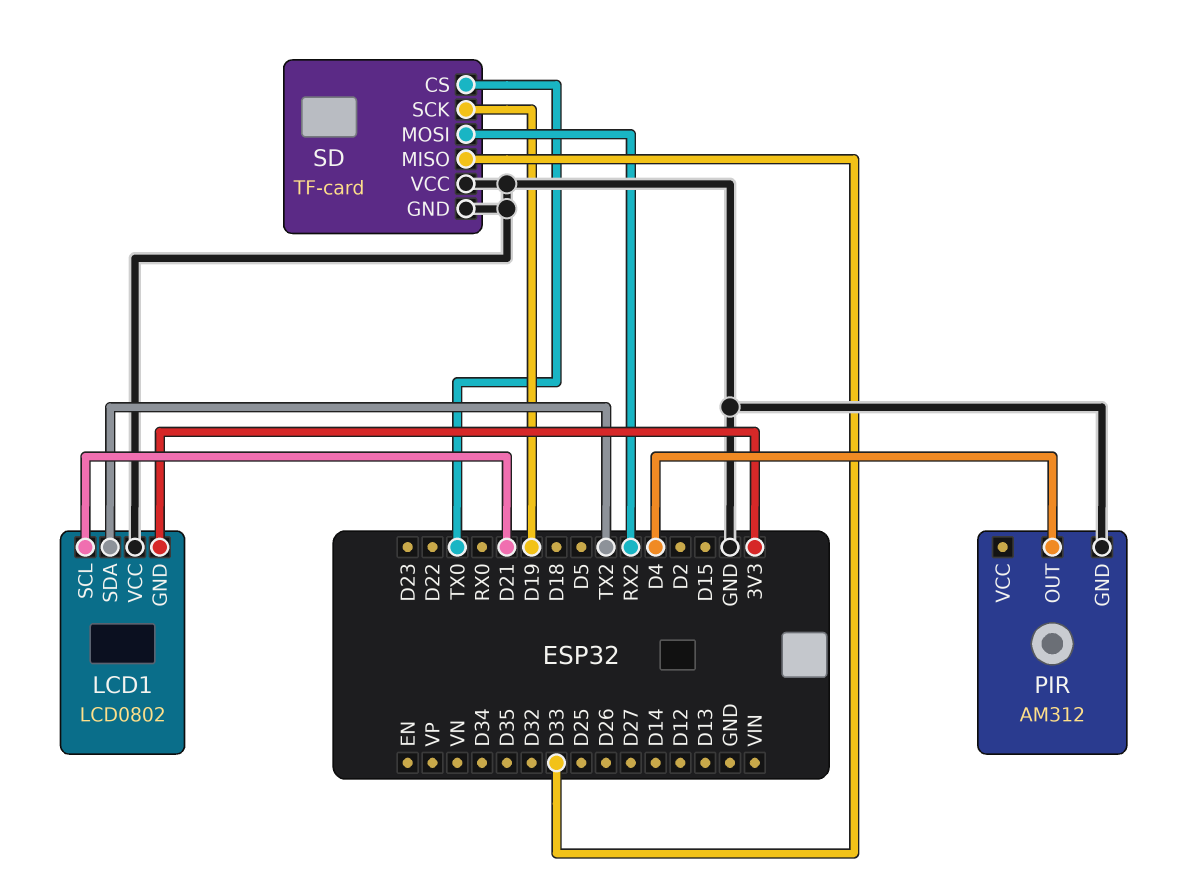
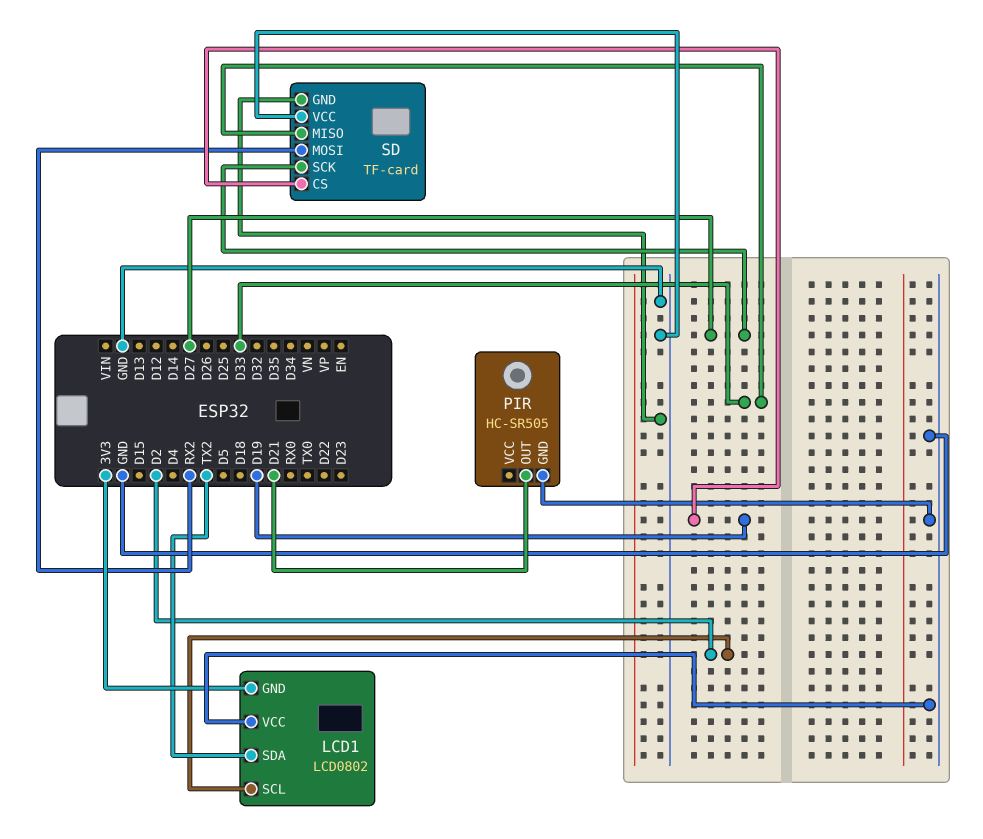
LCD1 pin SCL: D21 -> D2
PIR: AM312 -> HC-SR505
PIR pin OUT: D4 -> D21
SD pin CS: TX0 -> D19
SD pin SCK: D19 -> D27

